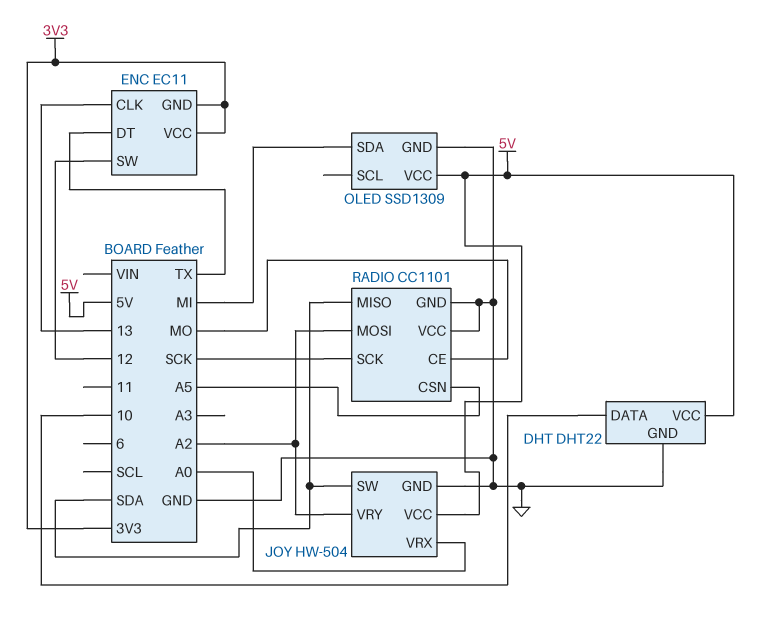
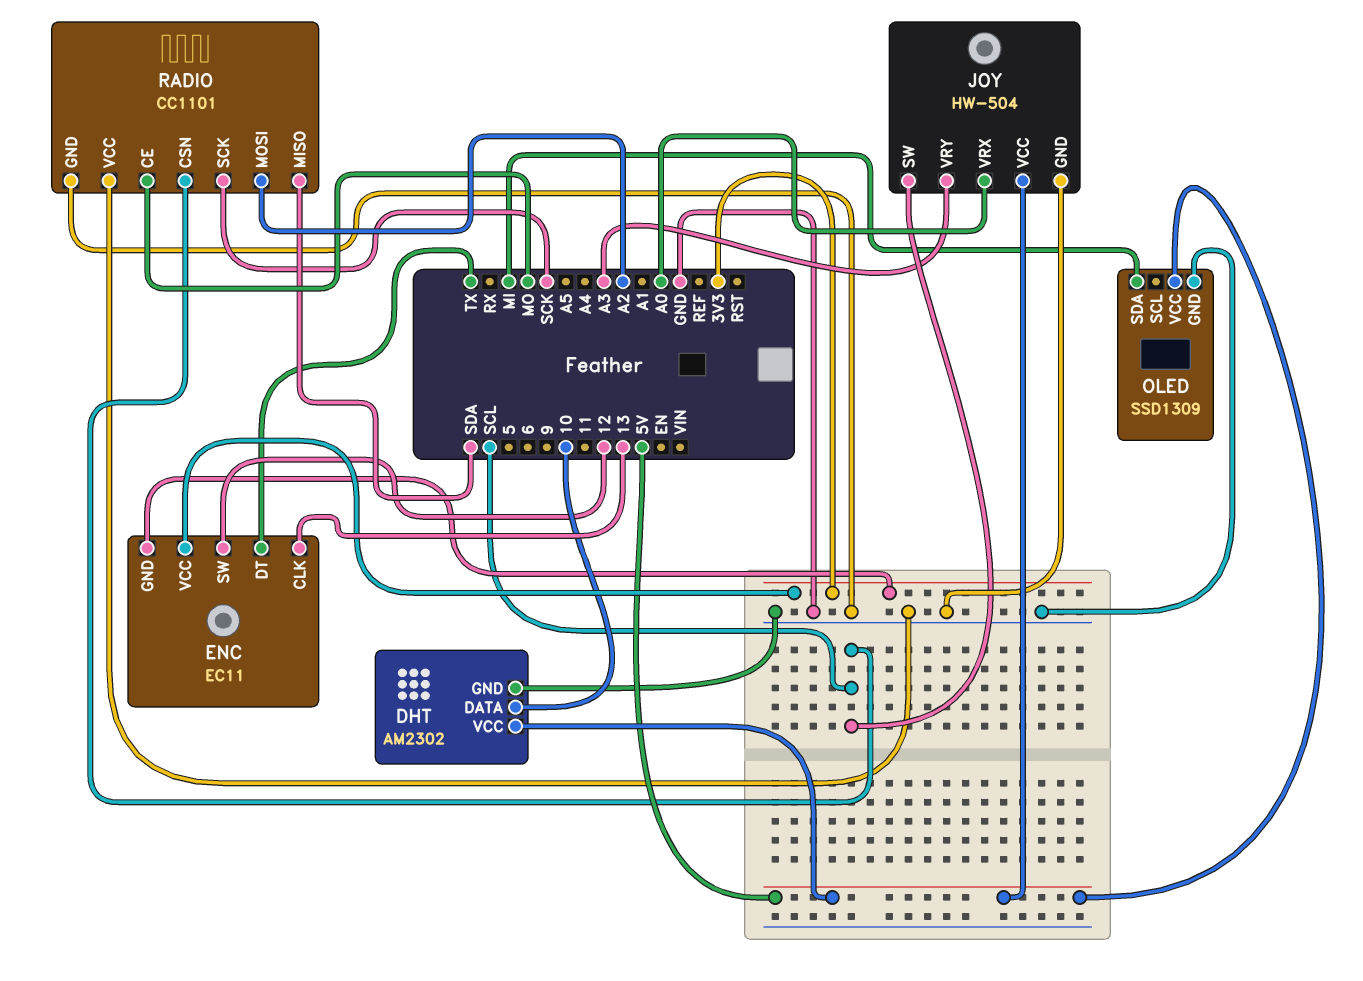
DHT: DHT22 -> AM2302
JOY pin SW: SDA -> SCL
JOY pin VRY: A2 -> A3
RADIO pin CSN: A5 -> SCL

